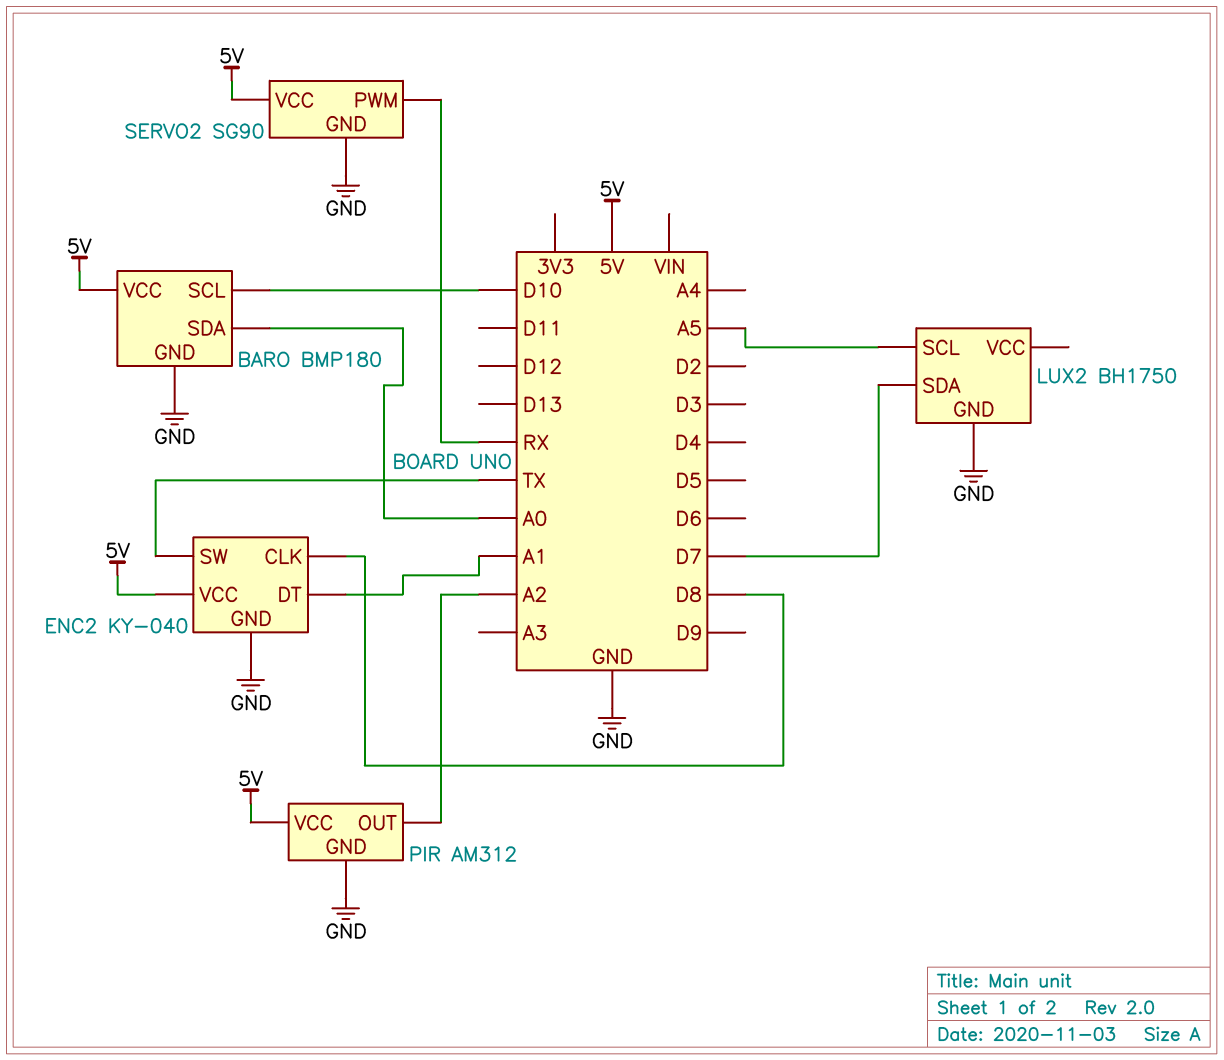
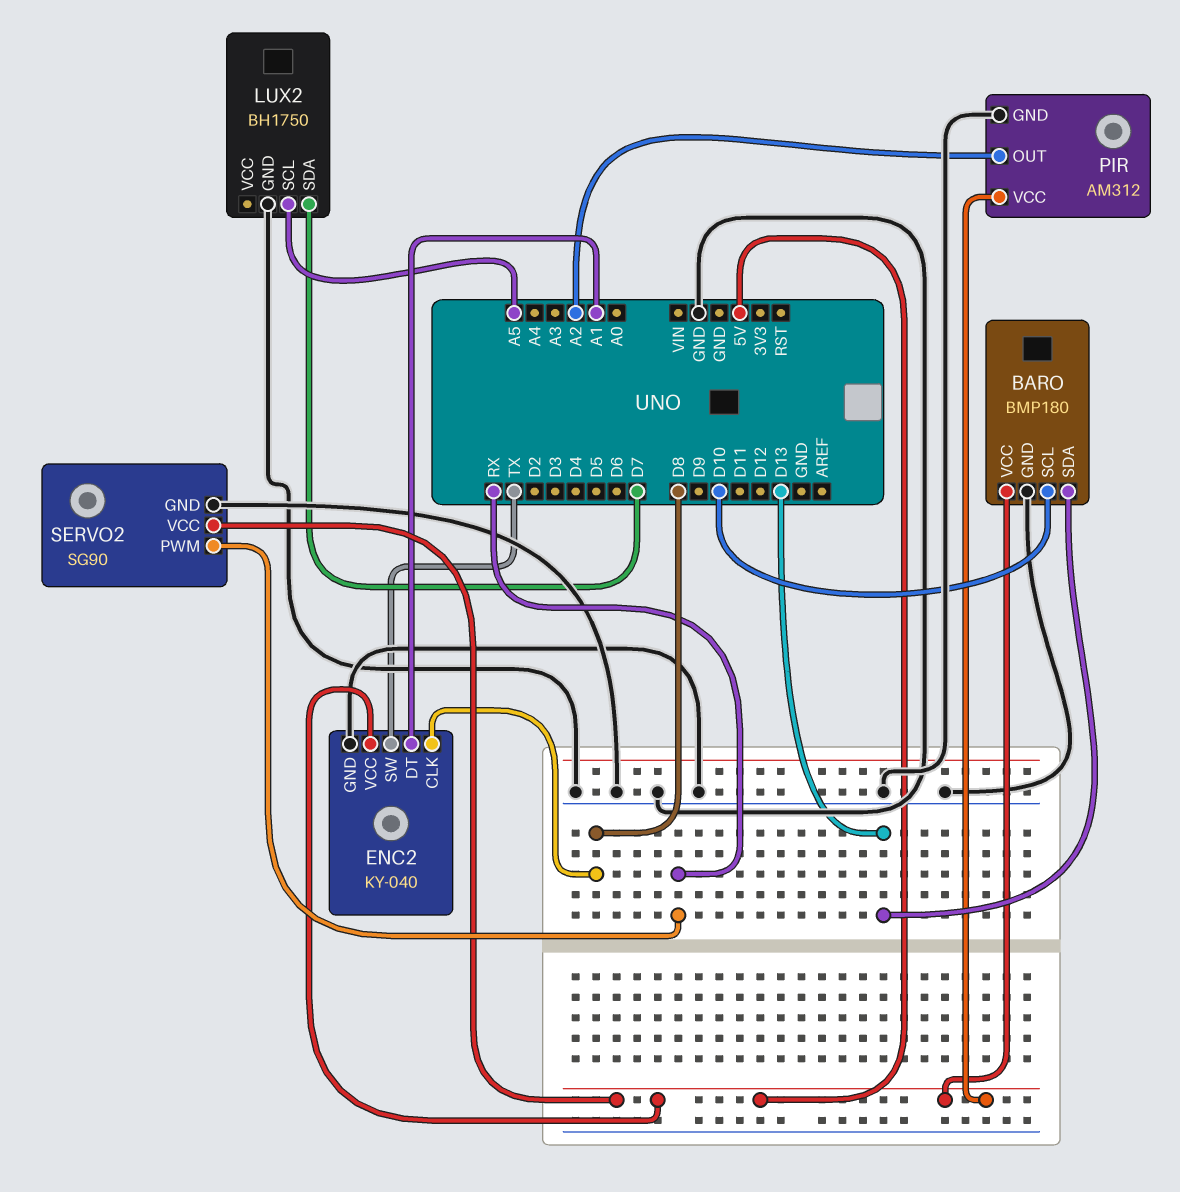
BARO pin SDA: A0 -> D13

